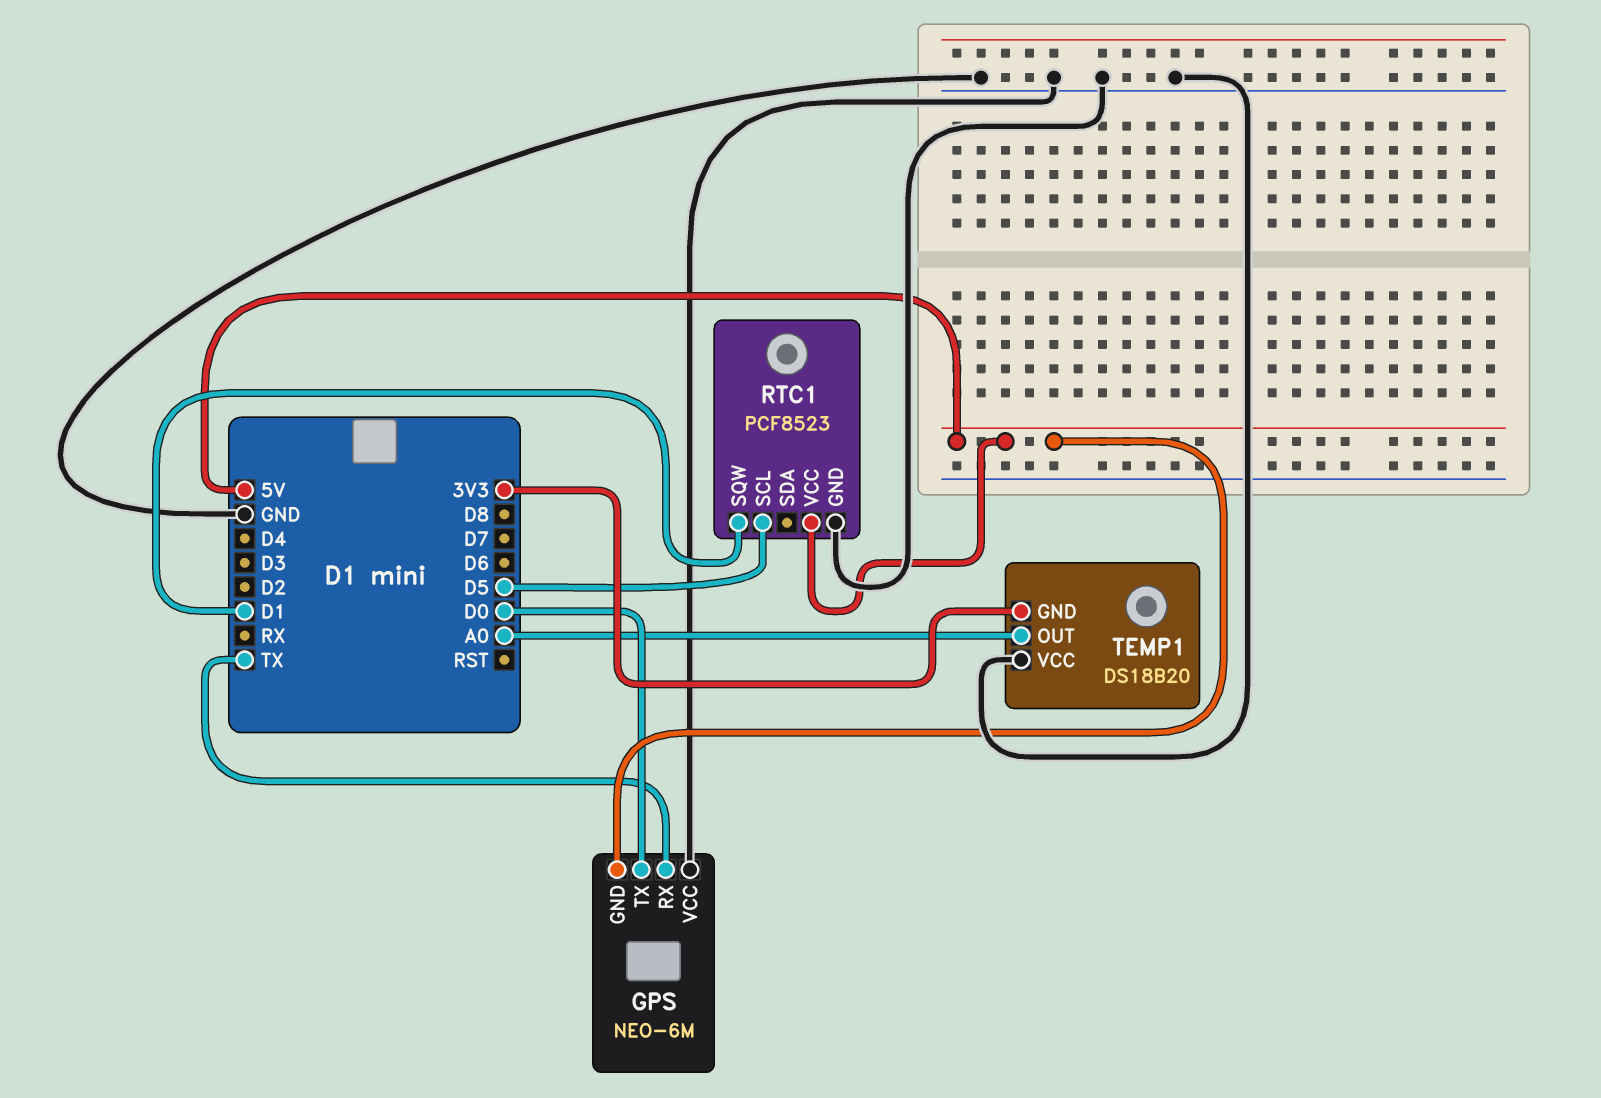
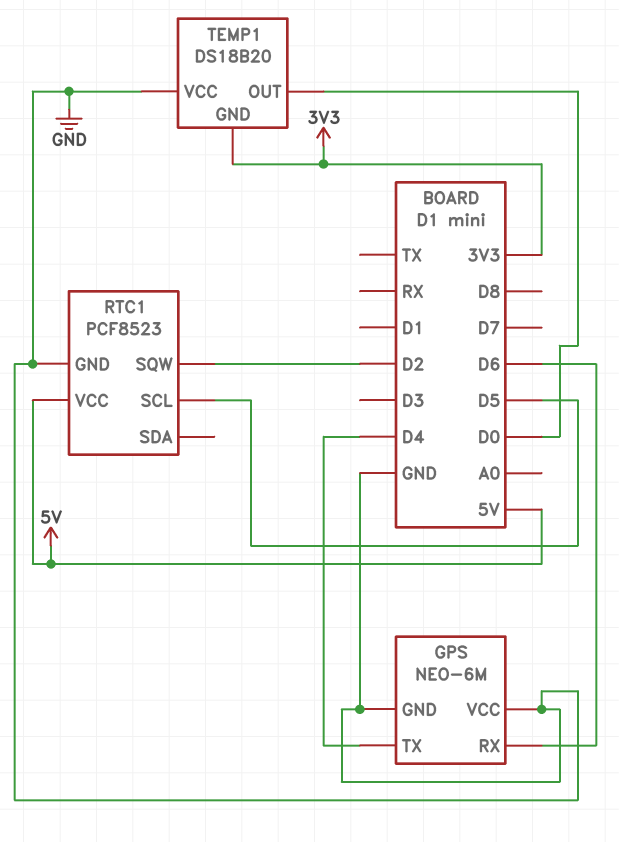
GPS pin GND: 5V -> GND
GPS pin RX: TX -> D6
GPS pin TX: D0 -> D4
RTC1 pin SQW: D1 -> D2
TEMP1 pin OUT: A0 -> D0

